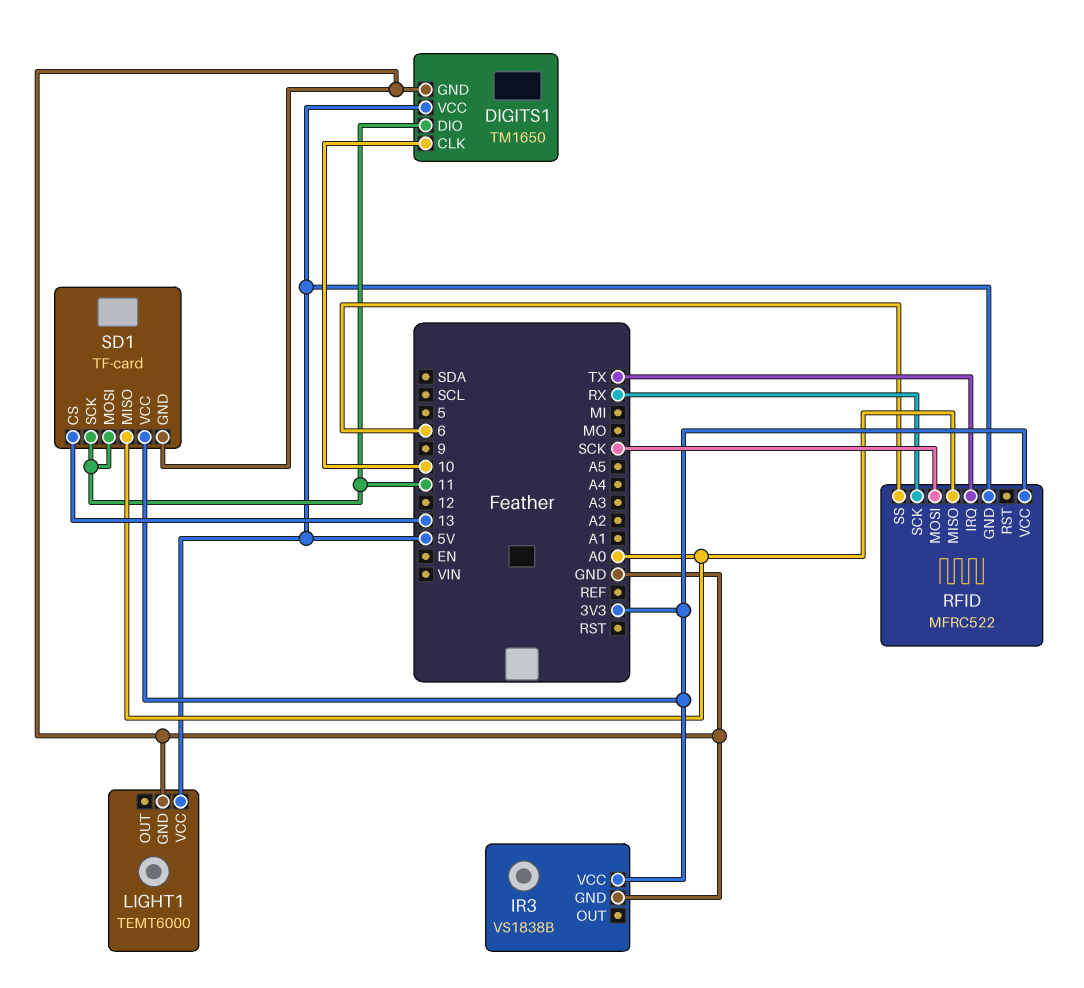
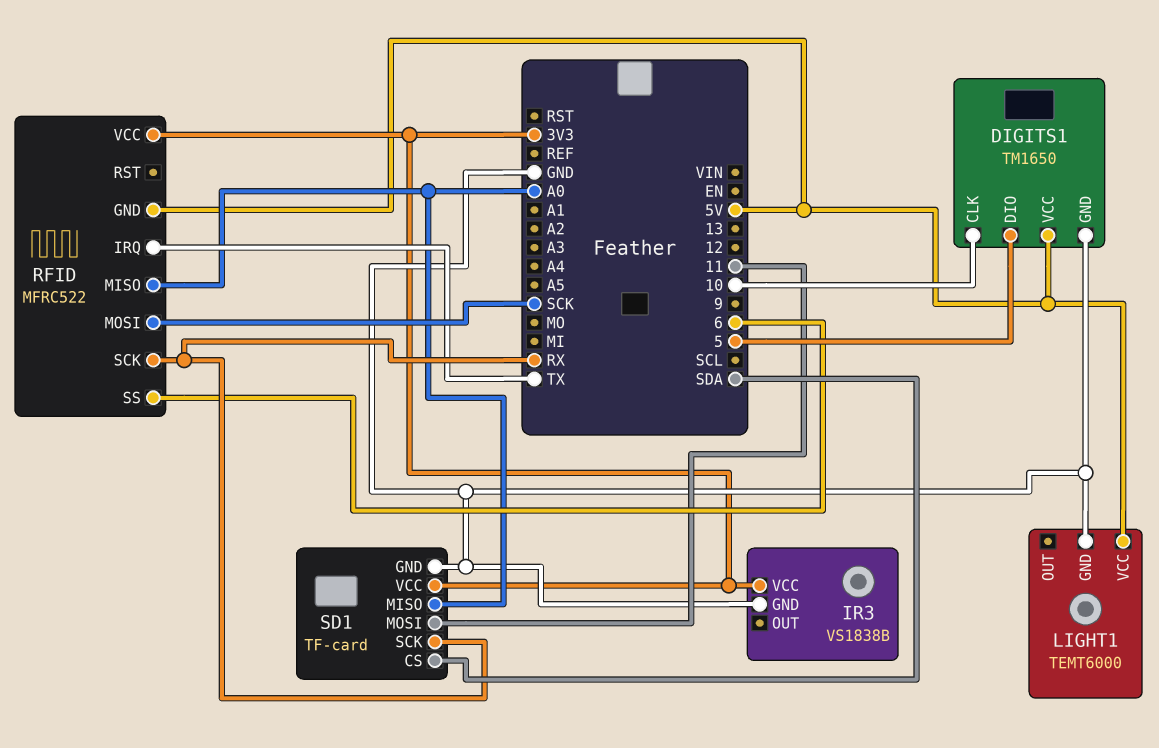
DIGITS1 pin DIO: 11 -> 5
SD1 pin CS: 13 -> SDA
SD1 pin SCK: 11 -> RX

